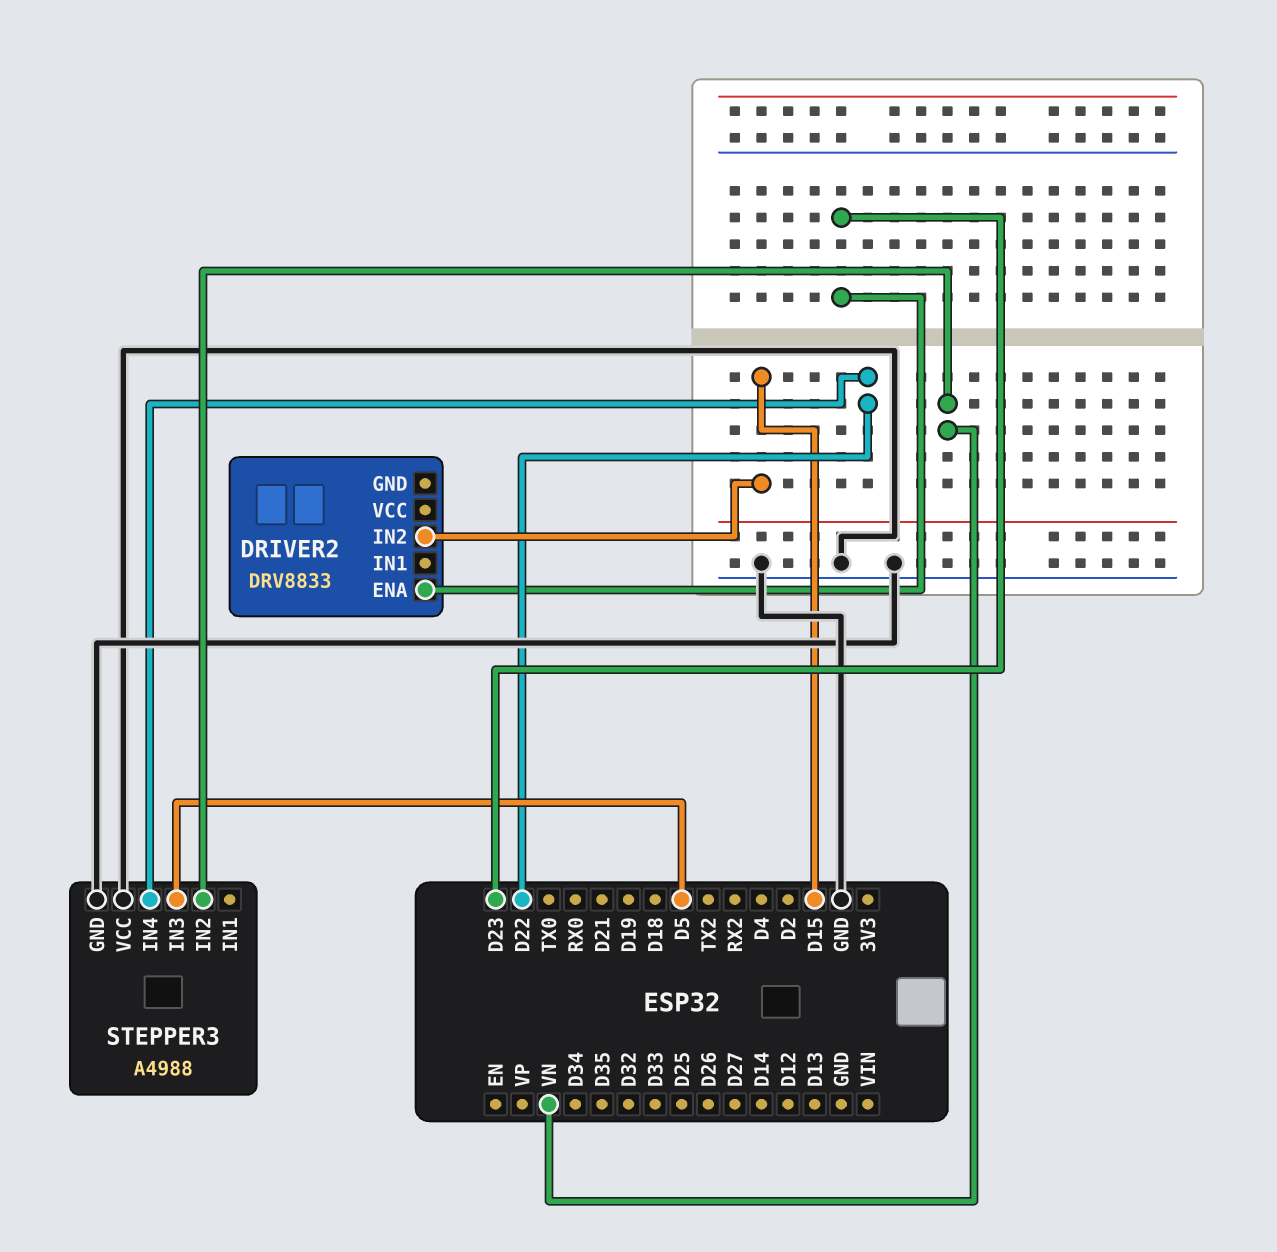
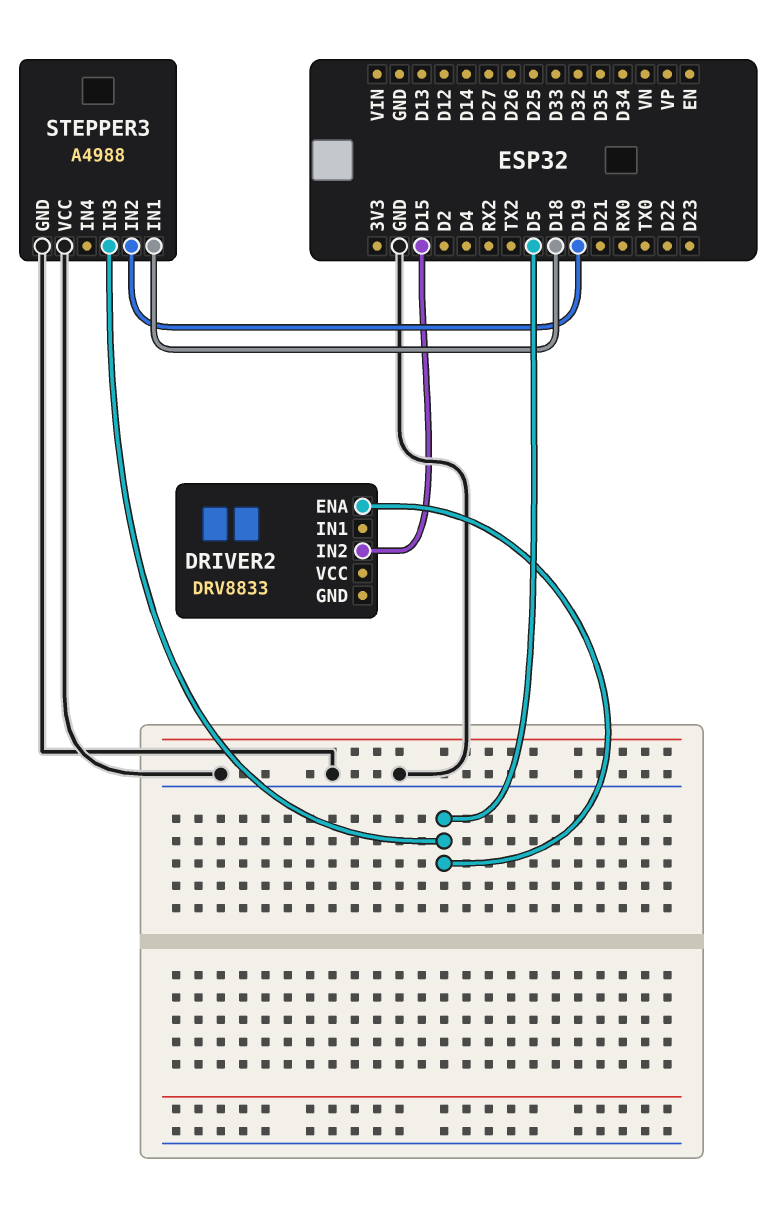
DRIVER2 pin ENA: D23 -> D5
STEPPER3 pin IN1: none -> D18
STEPPER3 pin IN2: VN -> D19
STEPPER3 pin IN4: D22 -> none

